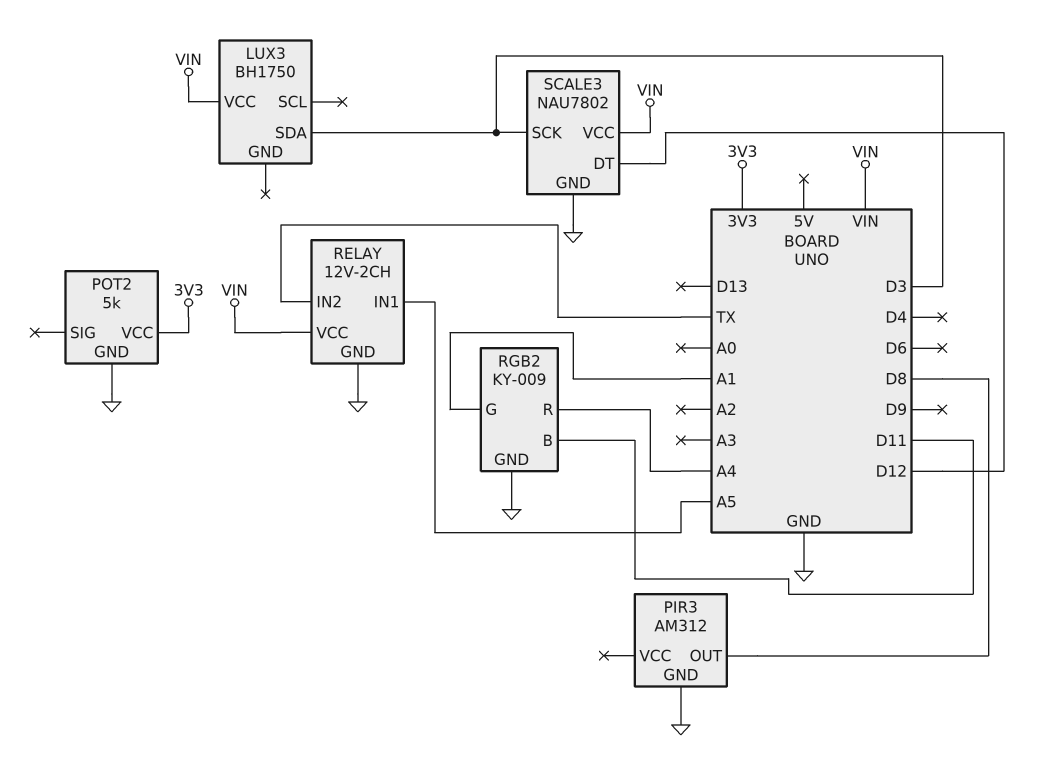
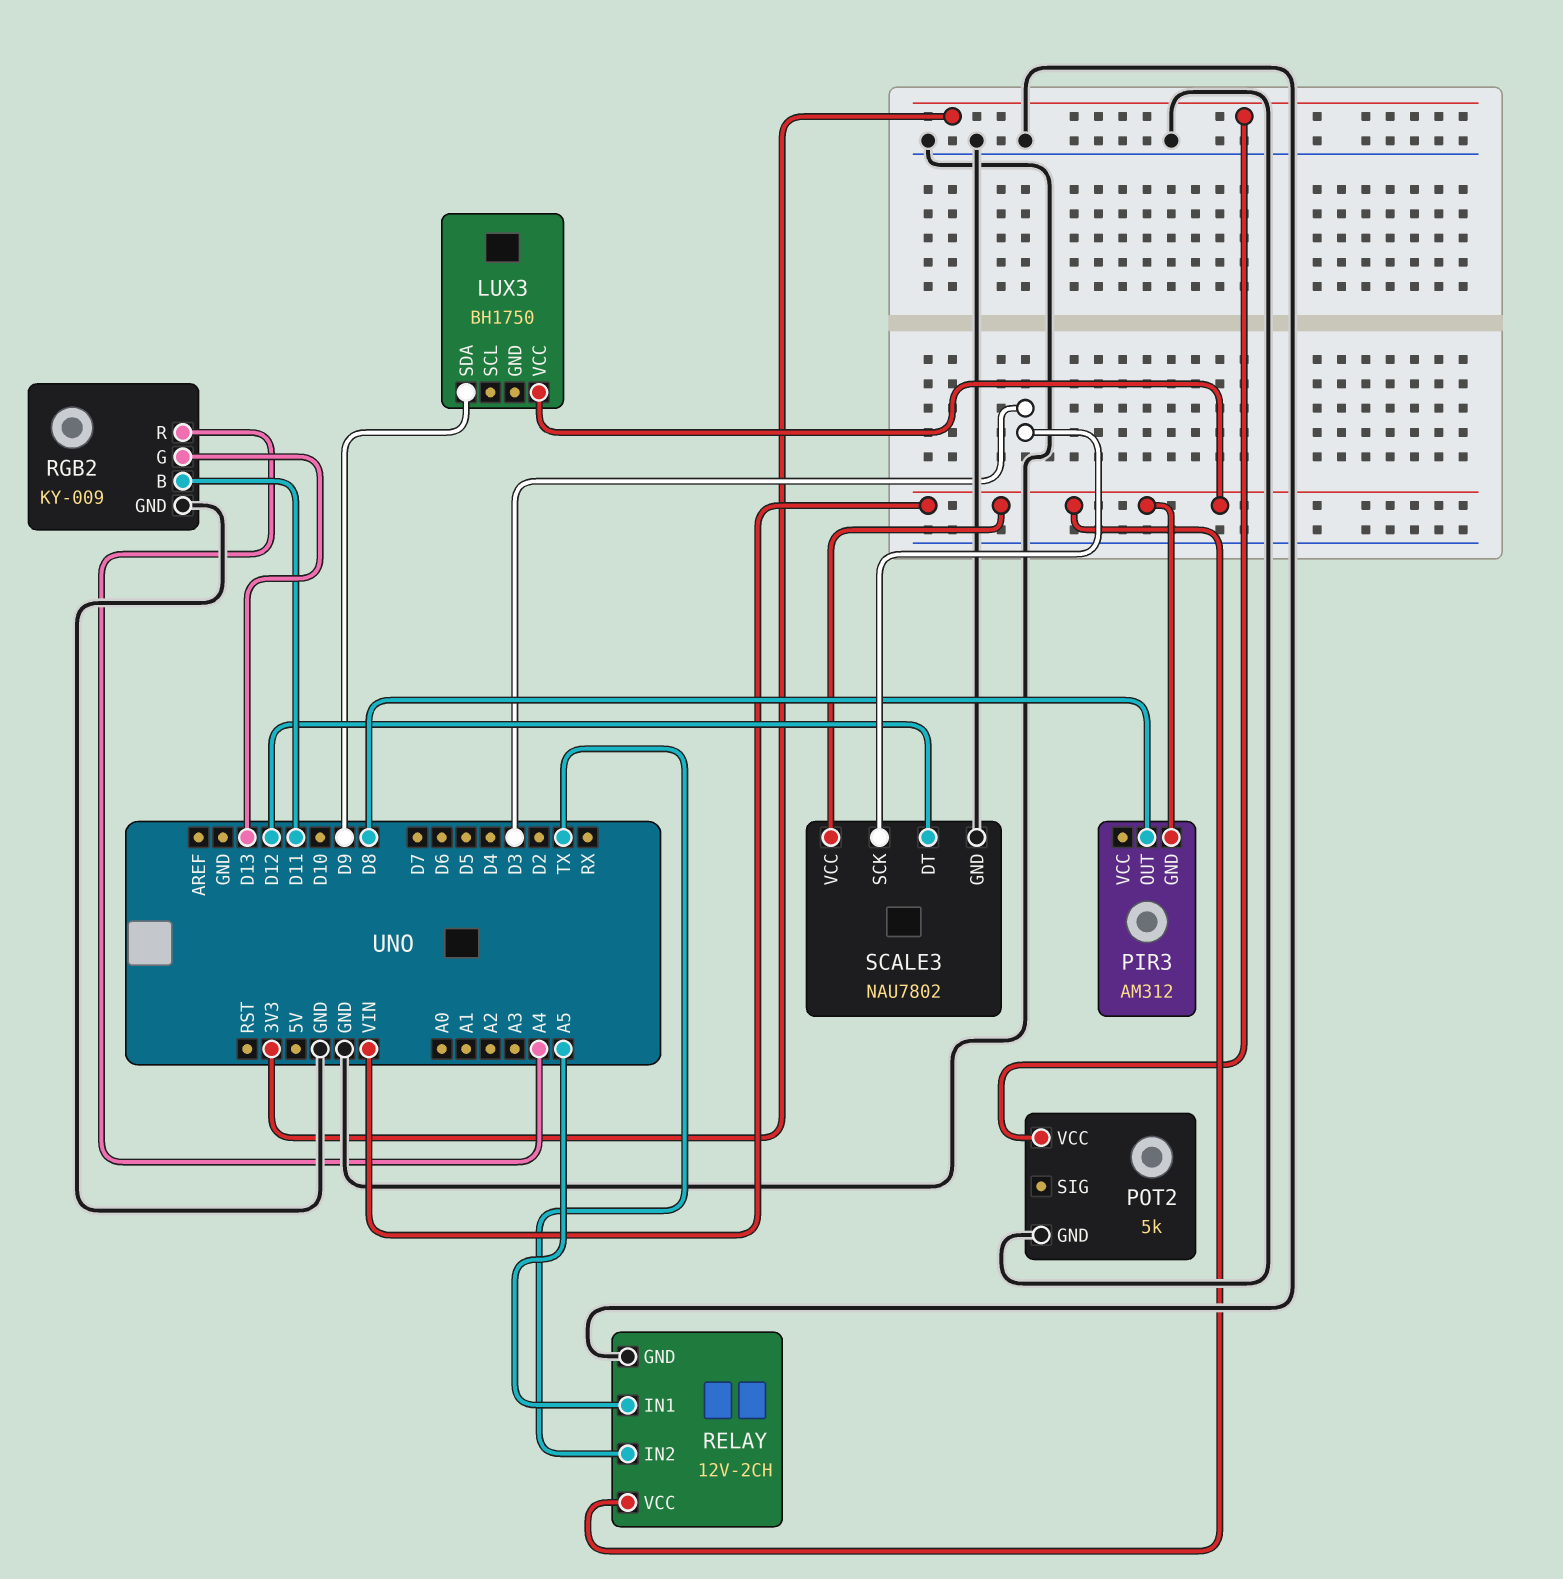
LUX3 pin SDA: D3 -> D9
PIR3 pin GND: GND -> VIN
RGB2 pin G: A1 -> D13

